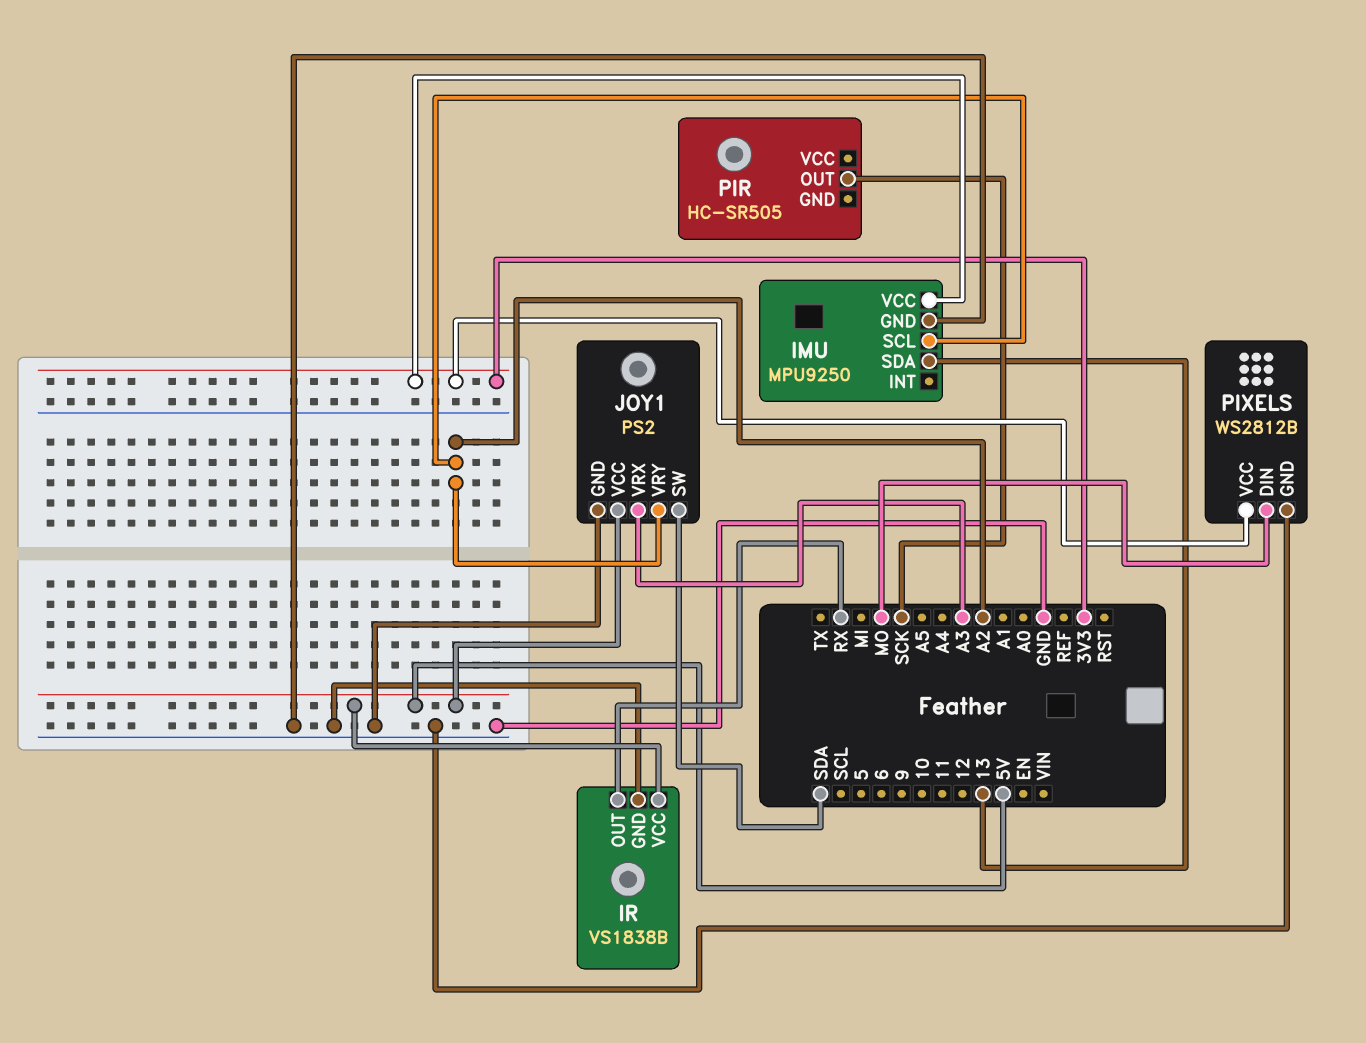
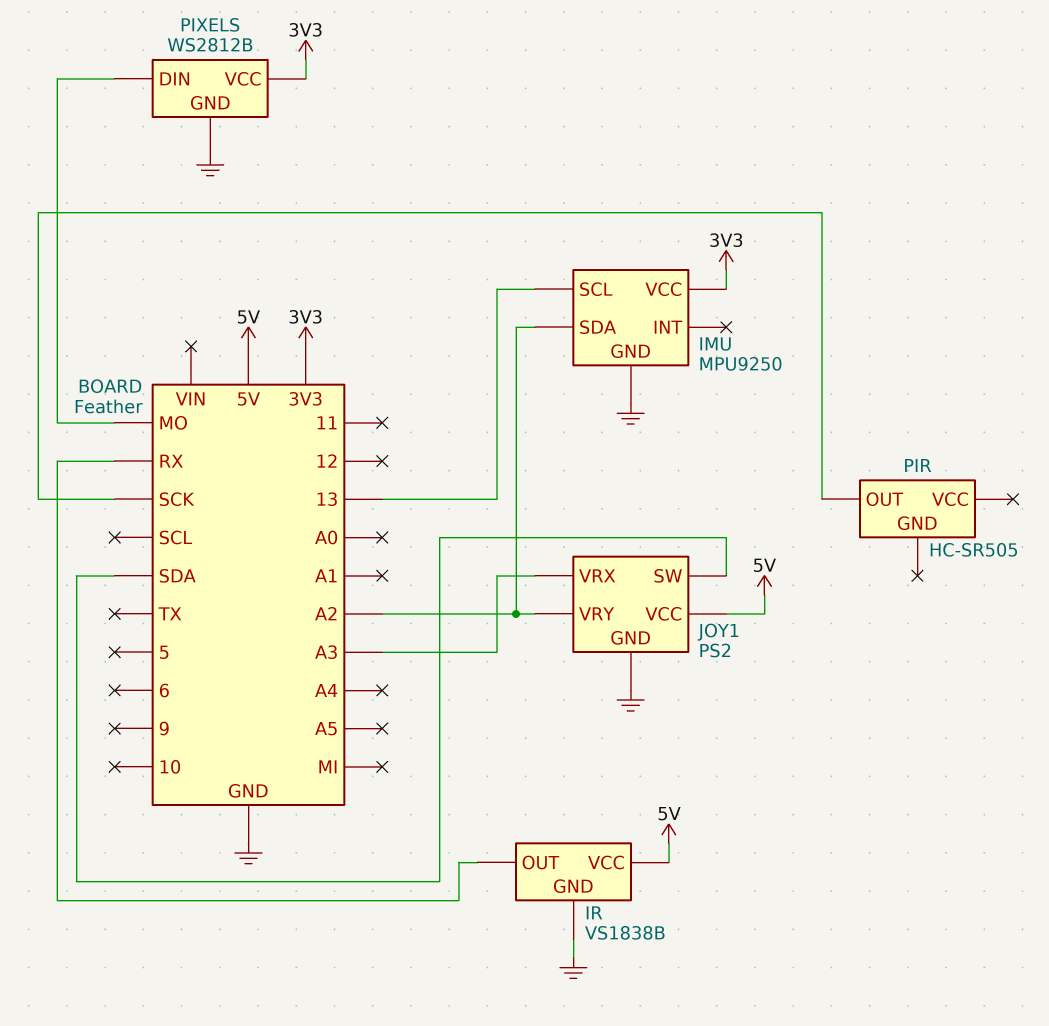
IMU pin SCL: A2 -> 13
IMU pin SDA: 13 -> A2

